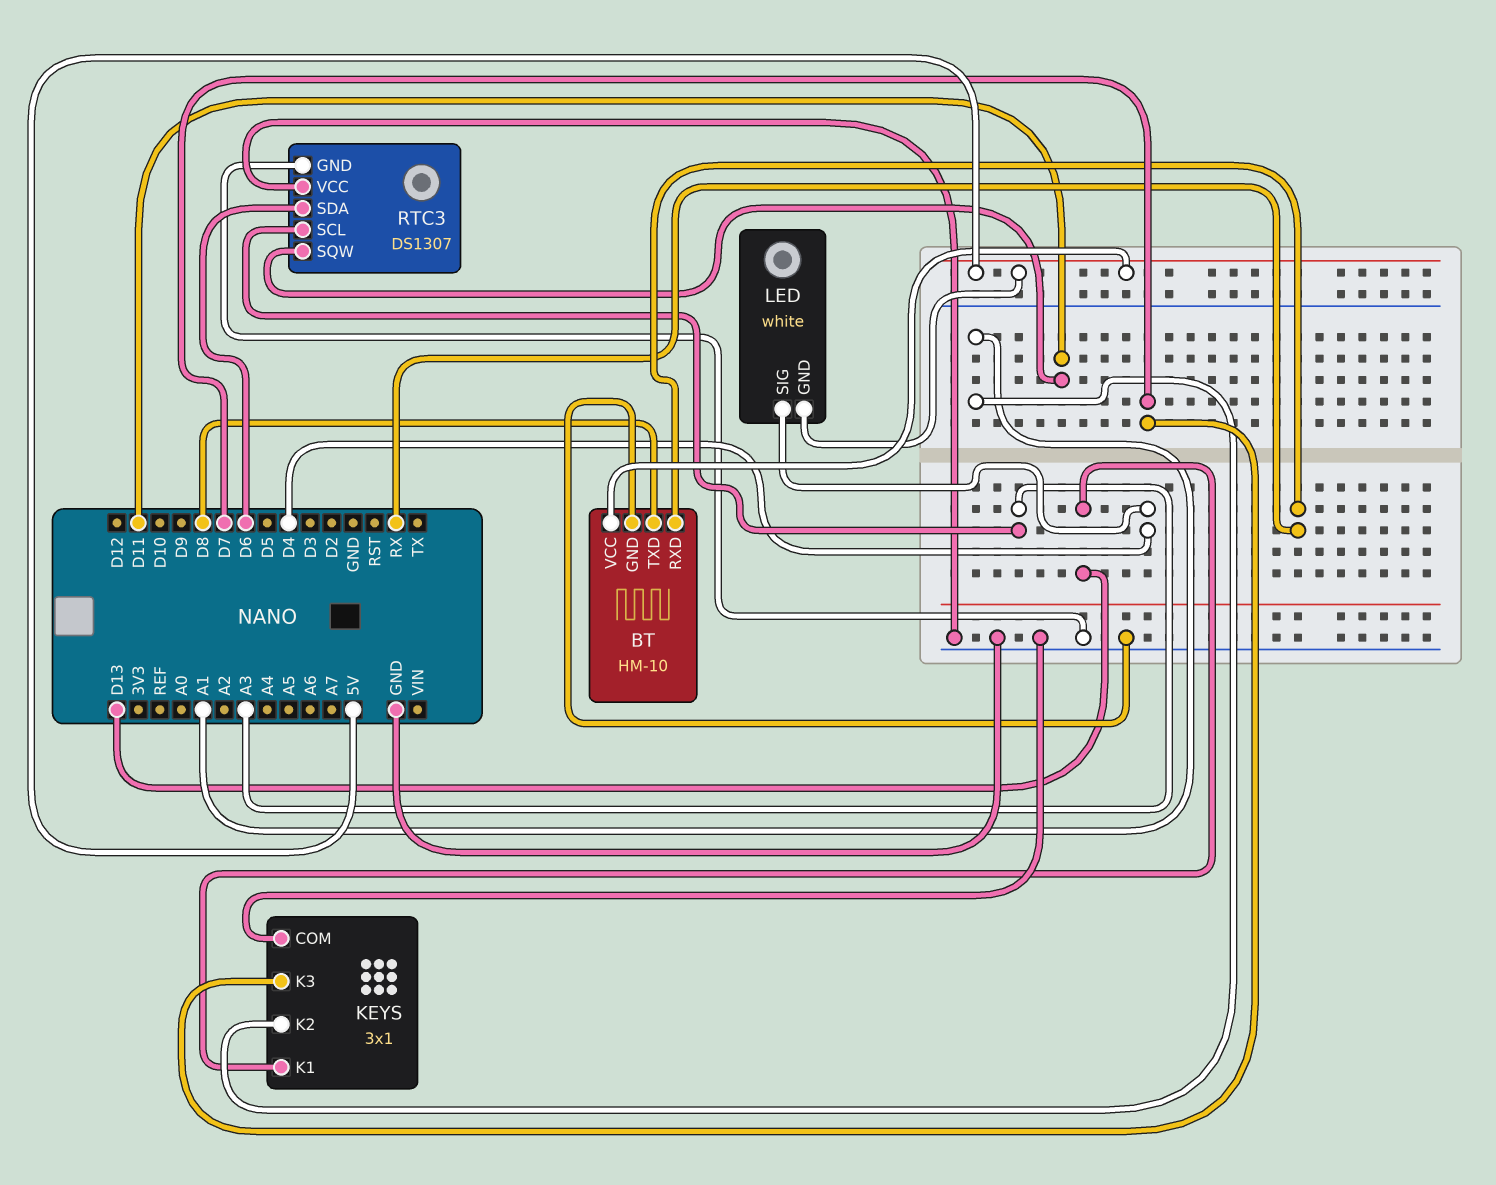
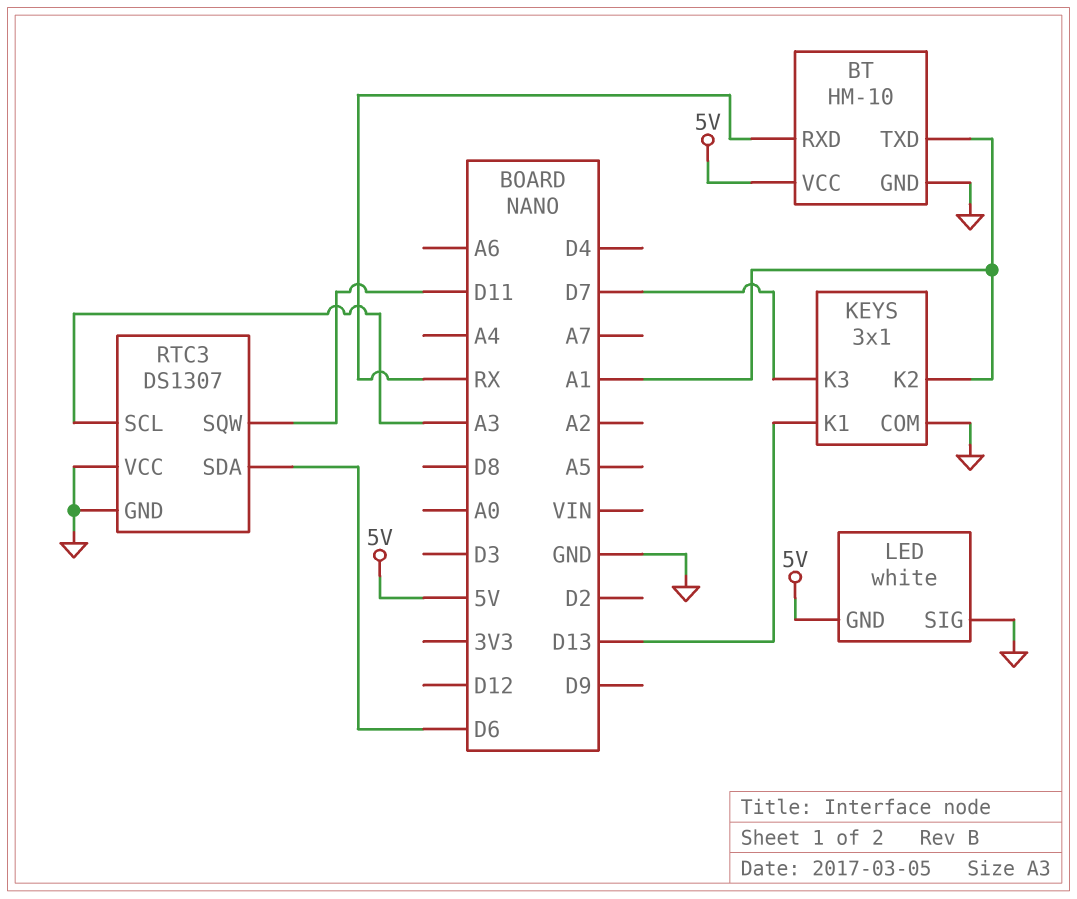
BT pin TXD: D8 -> A1
LED pin SIG: D4 -> GND

